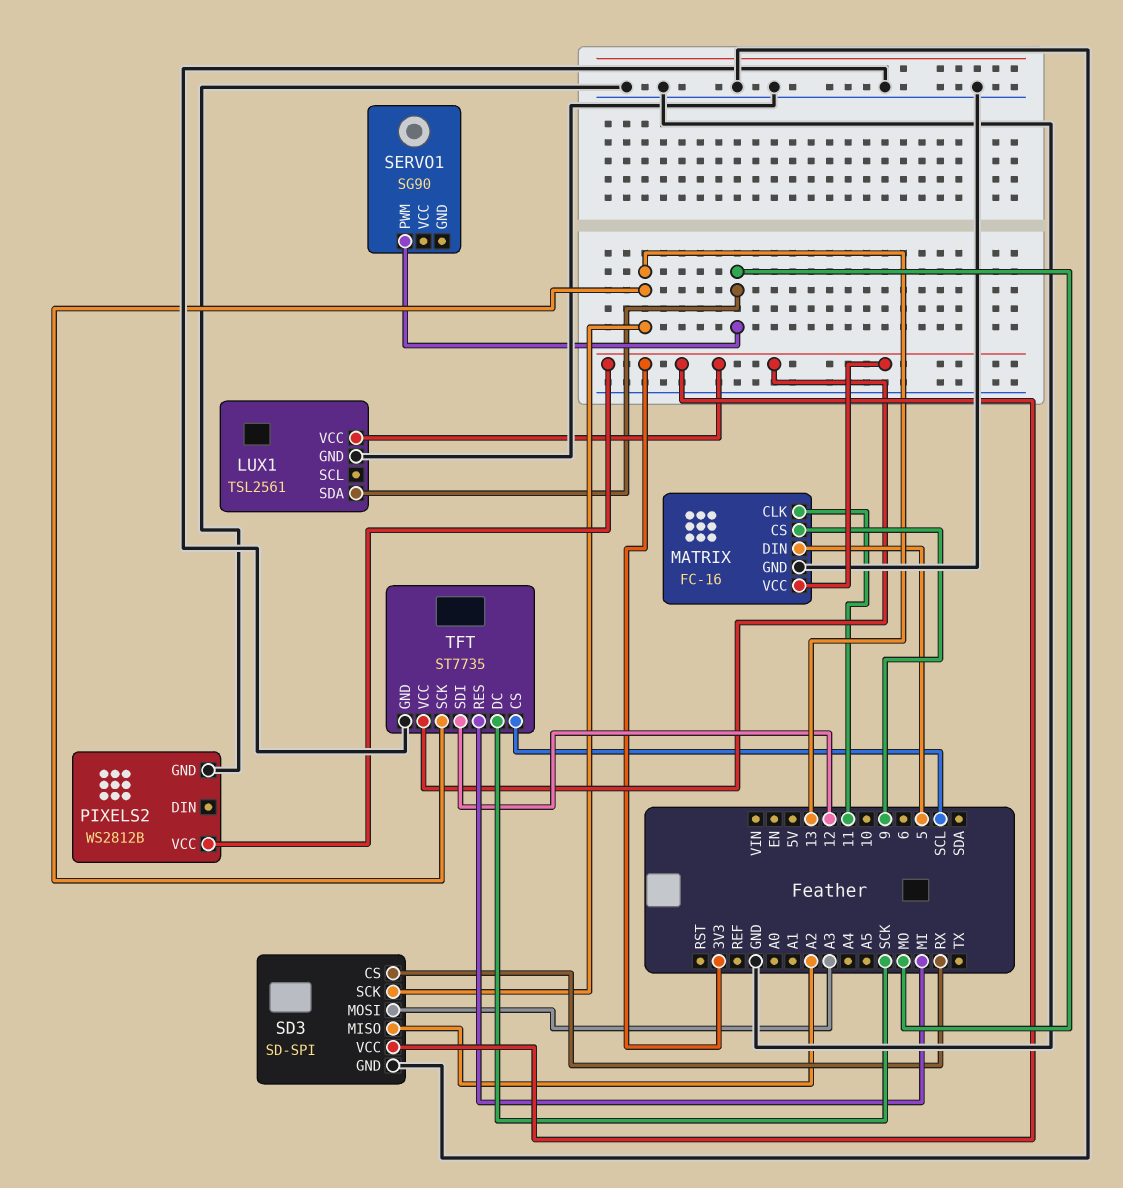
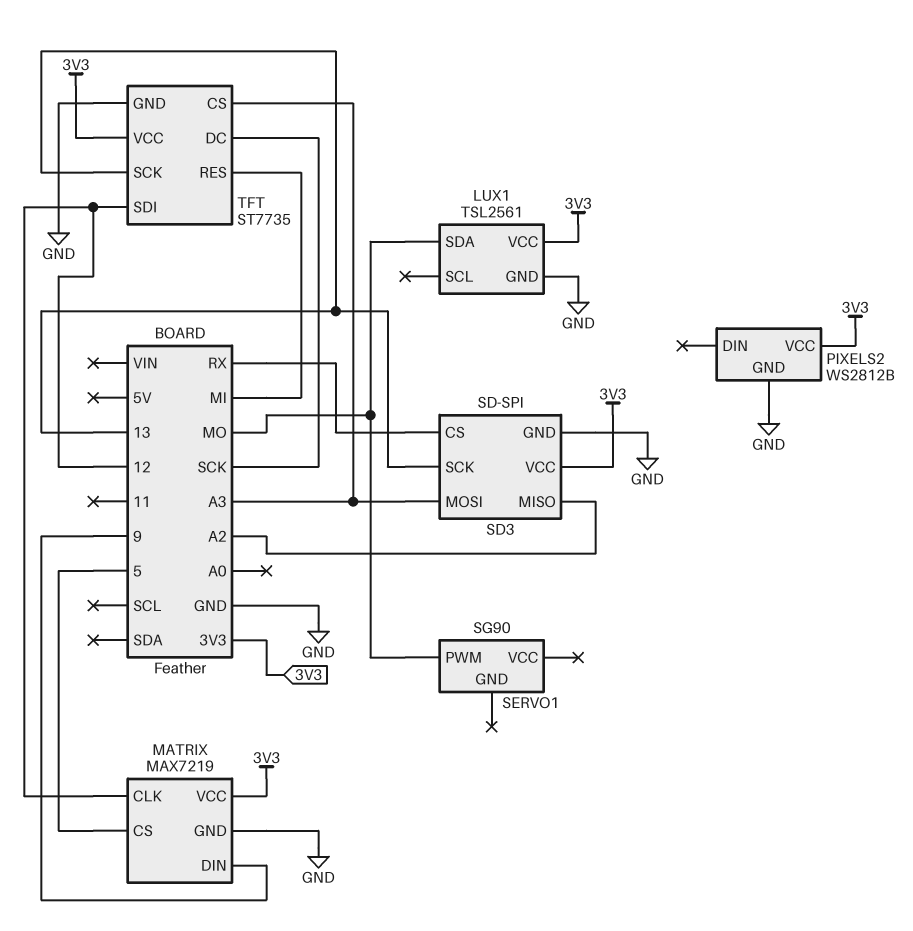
MATRIX: FC-16 -> MAX7219
MATRIX pin CLK: 11 -> 12
MATRIX pin CS: 9 -> 5
MATRIX pin DIN: 5 -> 9
TFT pin CS: SCL -> A3

